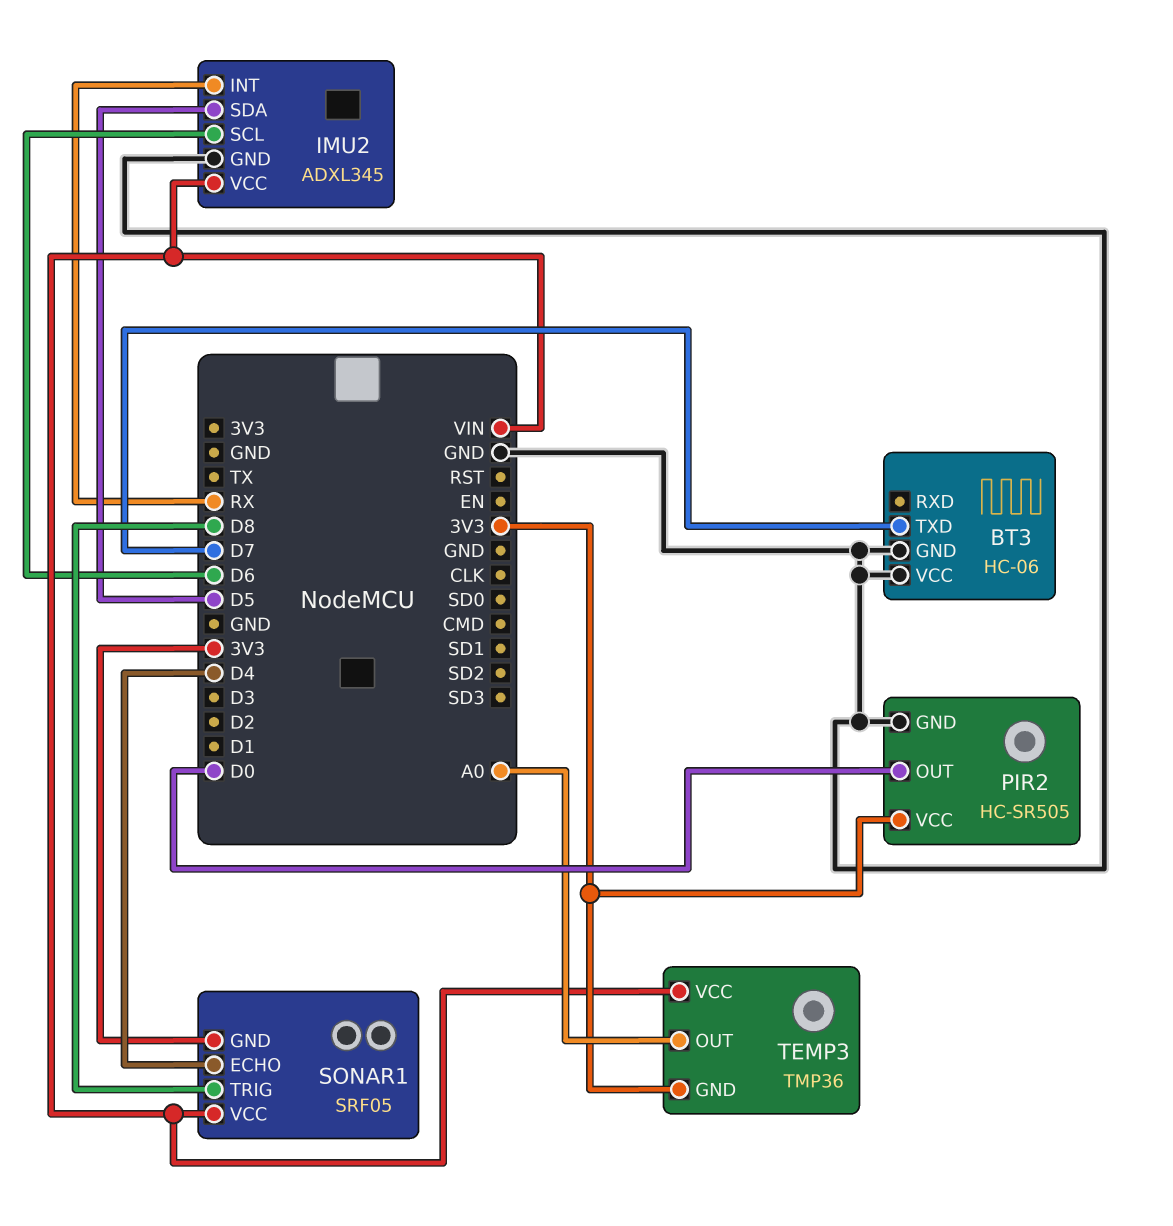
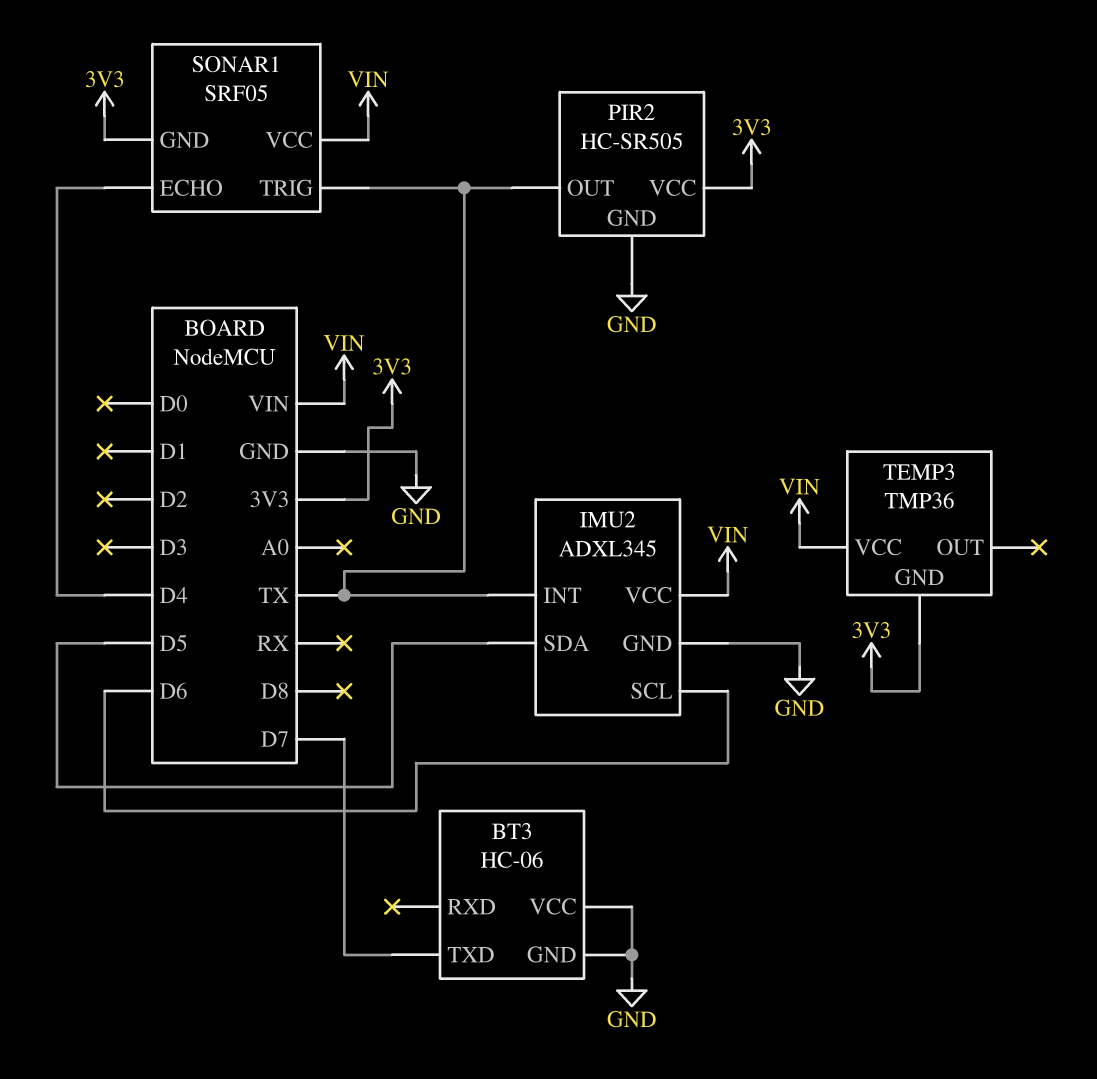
IMU2 pin INT: RX -> TX
PIR2 pin OUT: D0 -> TX
SONAR1 pin TRIG: D8 -> TX
TEMP3 pin OUT: A0 -> none

